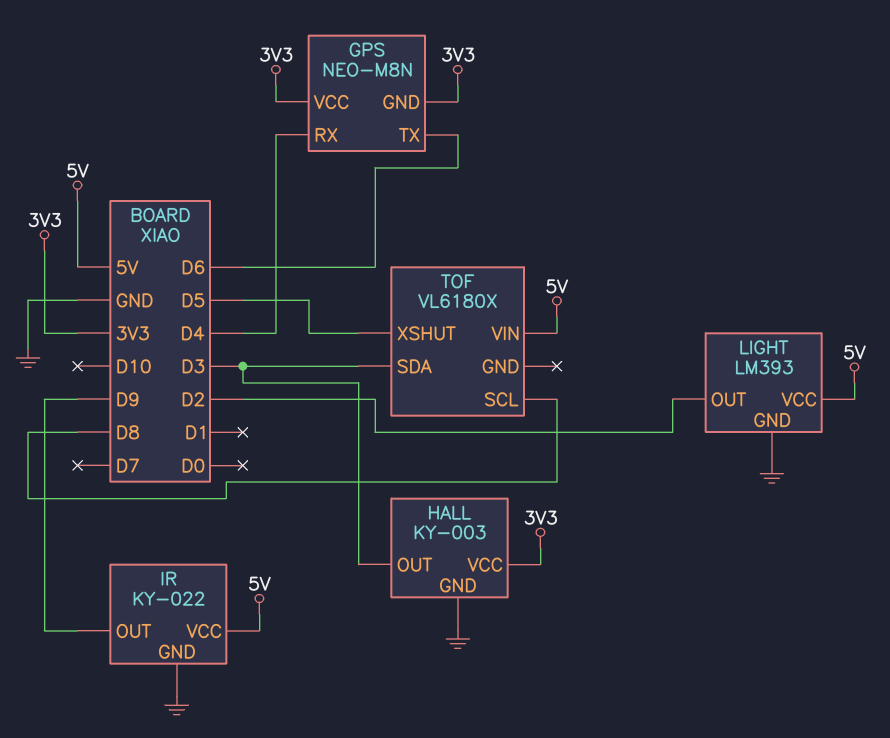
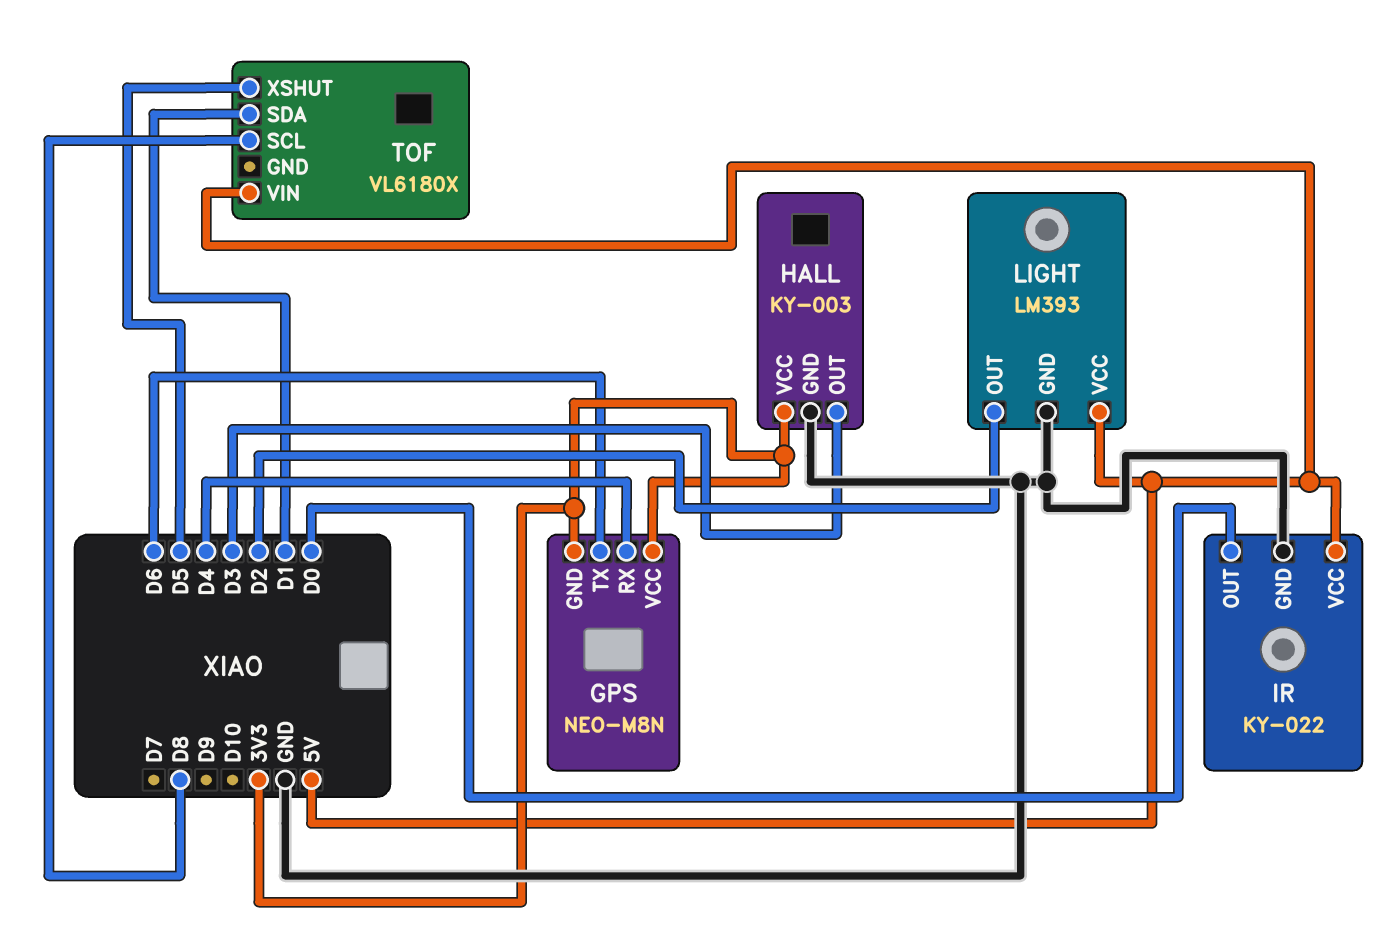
IR pin OUT: D9 -> D0
TOF pin SDA: D3 -> D1

